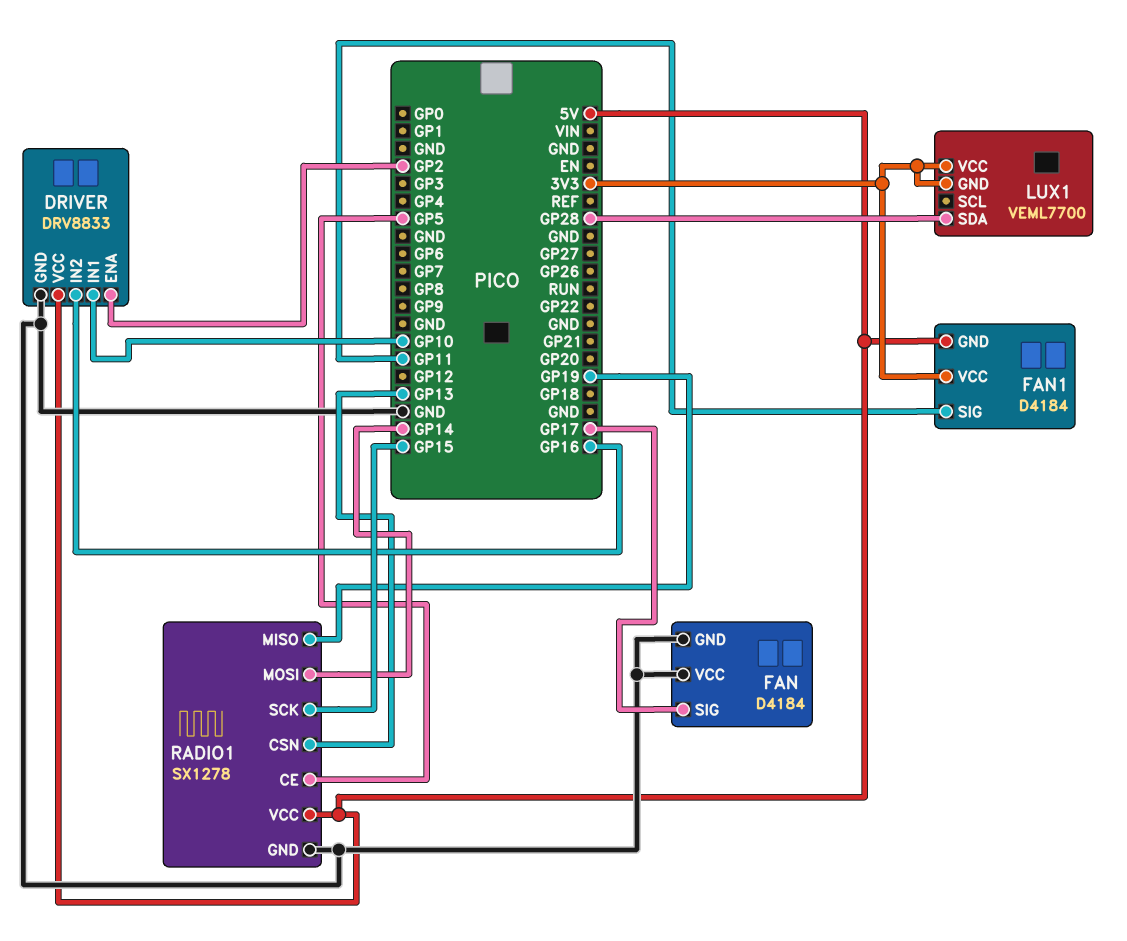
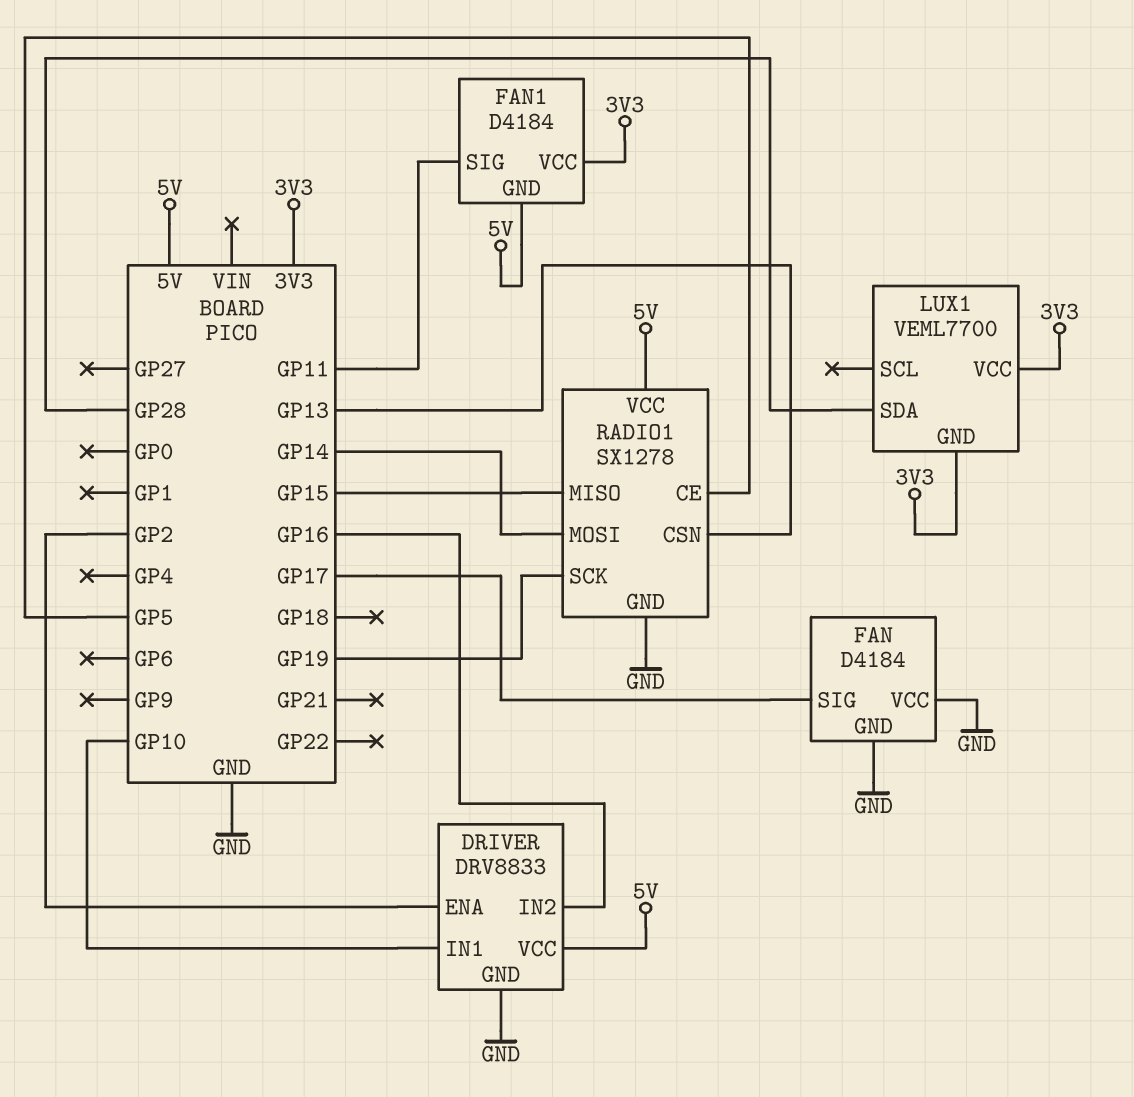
RADIO1 pin MISO: GP19 -> GP15
RADIO1 pin SCK: GP15 -> GP19

